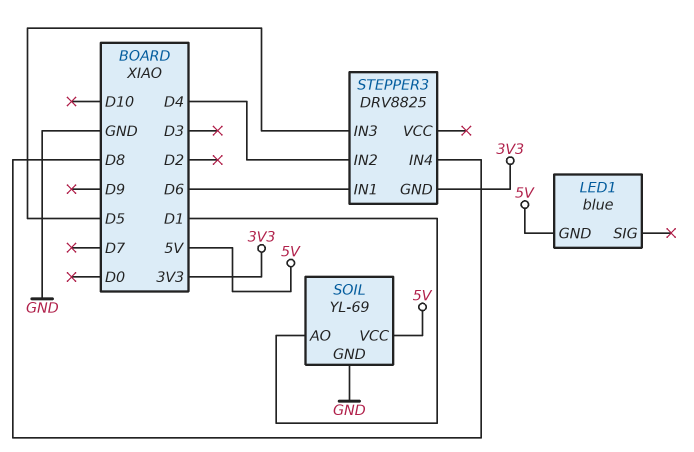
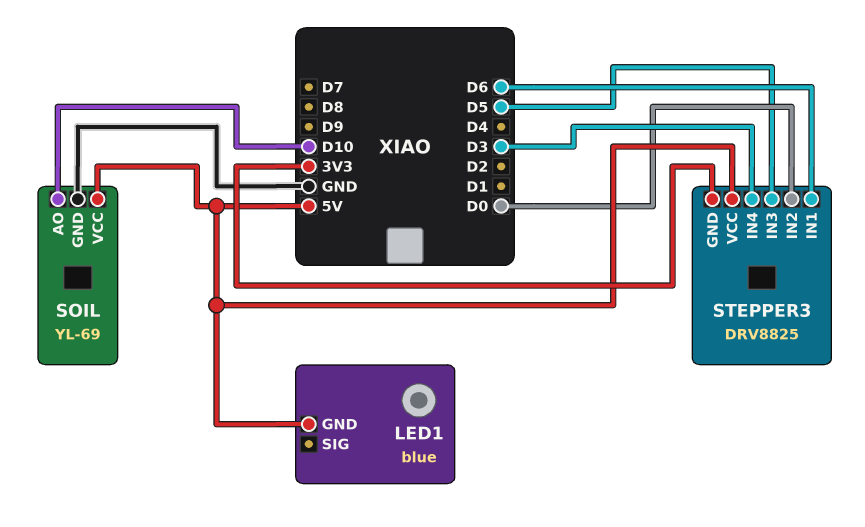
SOIL pin AO: D1 -> D10
STEPPER3 pin IN2: D4 -> D0
STEPPER3 pin IN4: D8 -> D3
STEPPER3 pin VCC: none -> 5V

